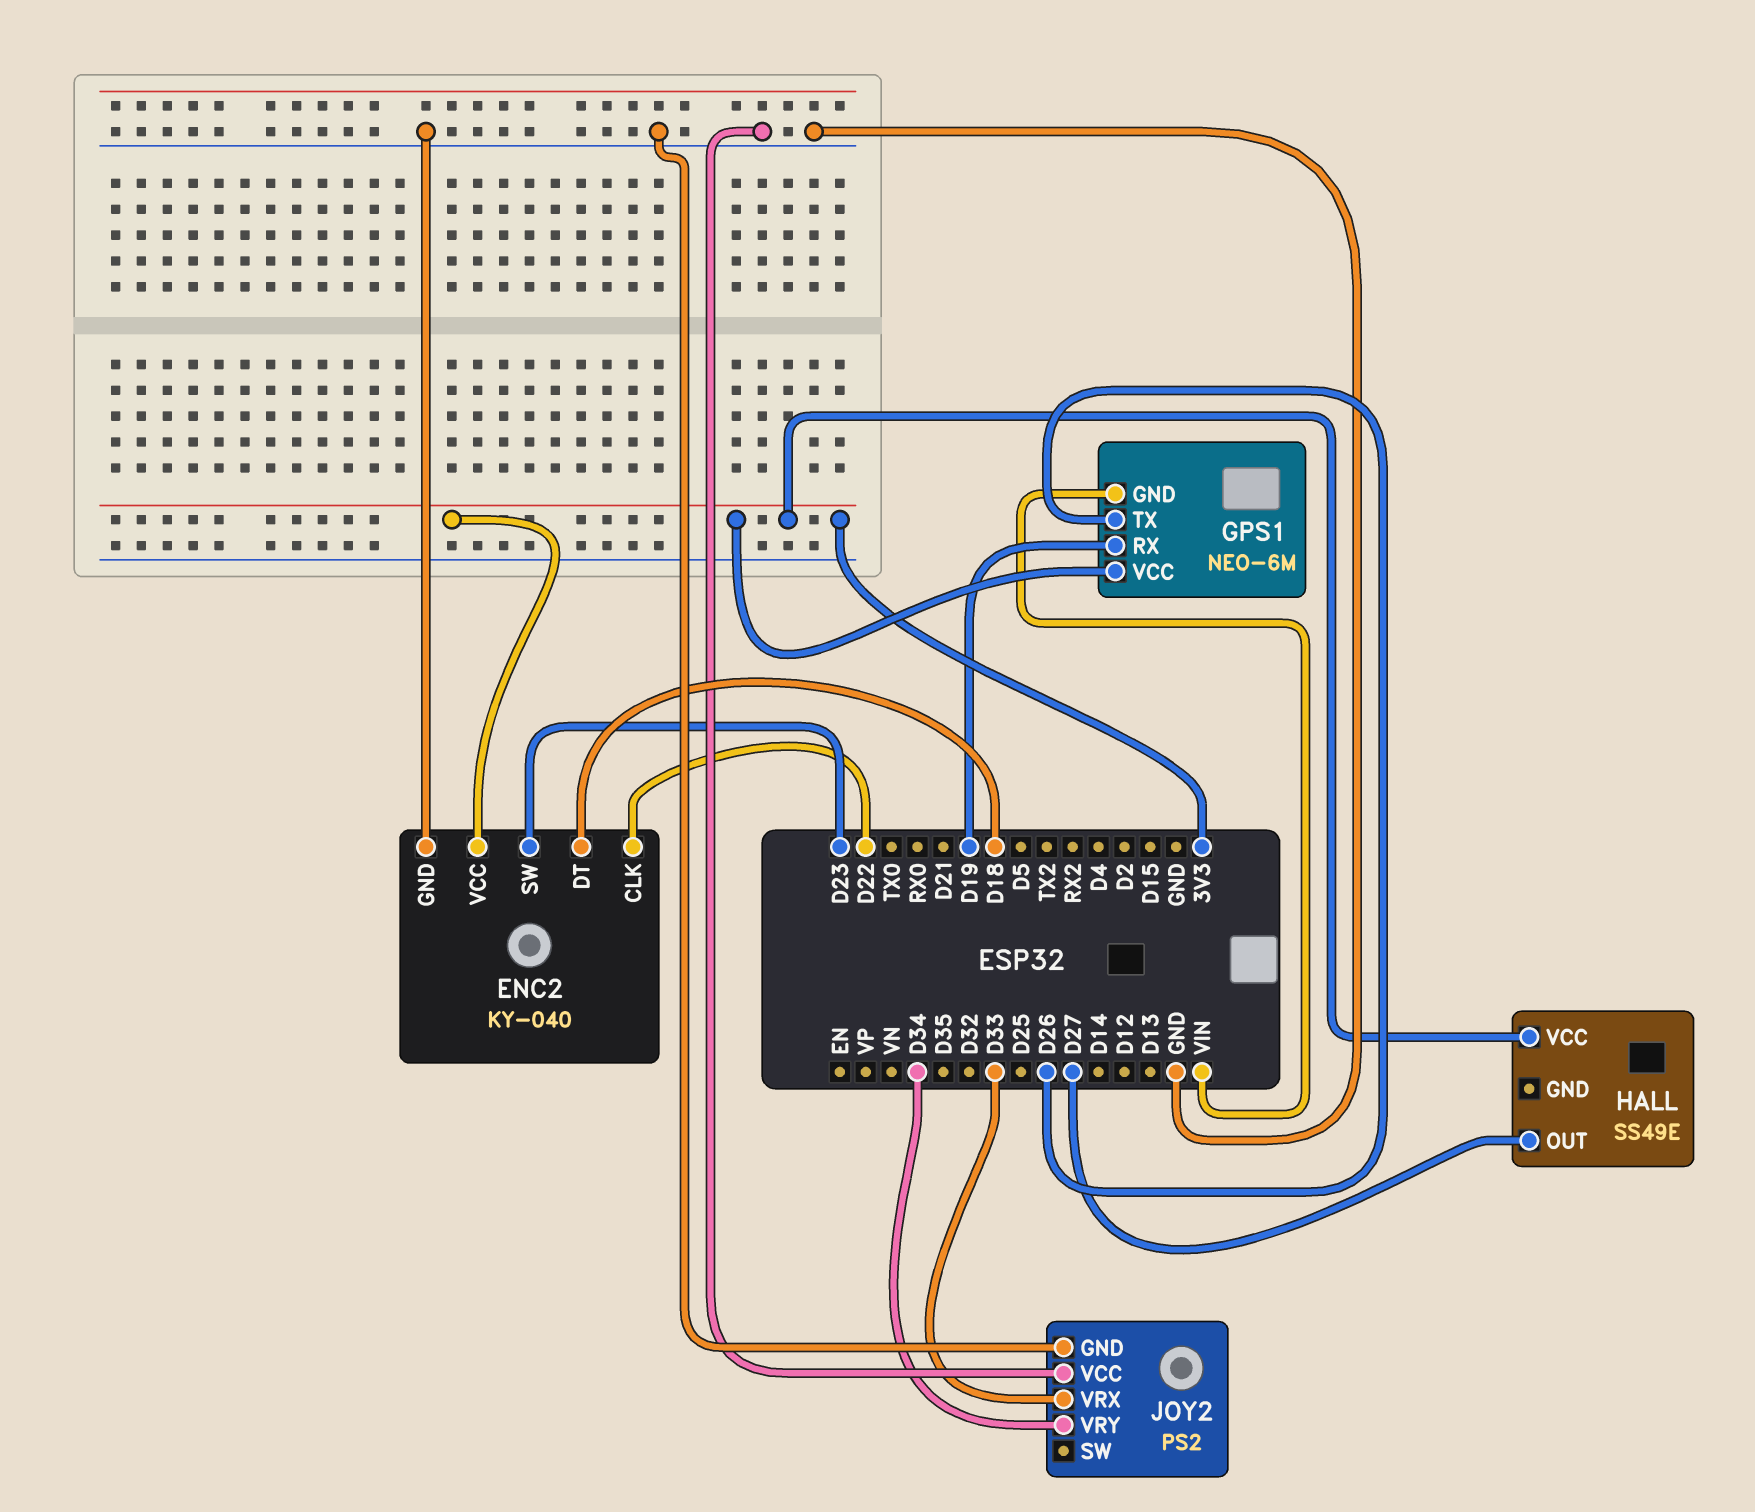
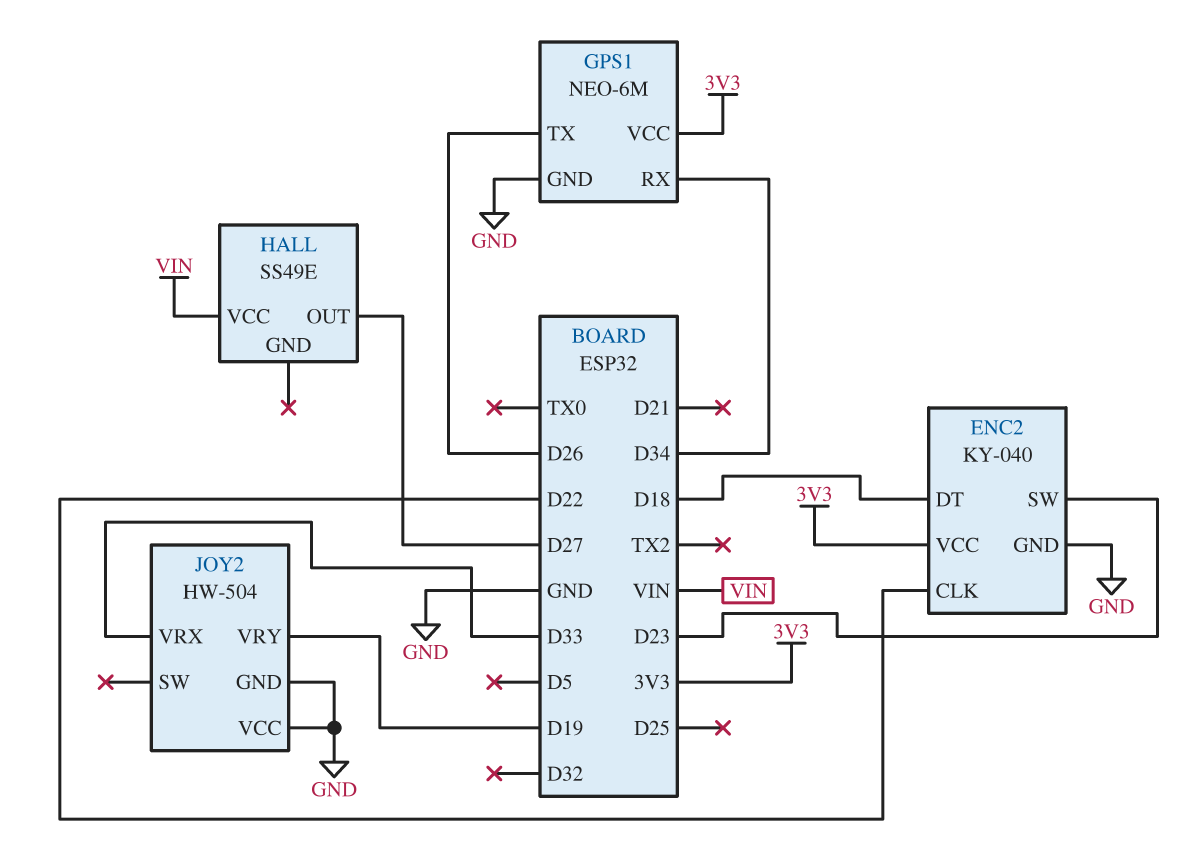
GPS1 pin GND: VIN -> GND
GPS1 pin RX: D19 -> D34
HALL pin VCC: 3V3 -> VIN
JOY2: PS2 -> HW-504
JOY2 pin VRY: D34 -> D19

